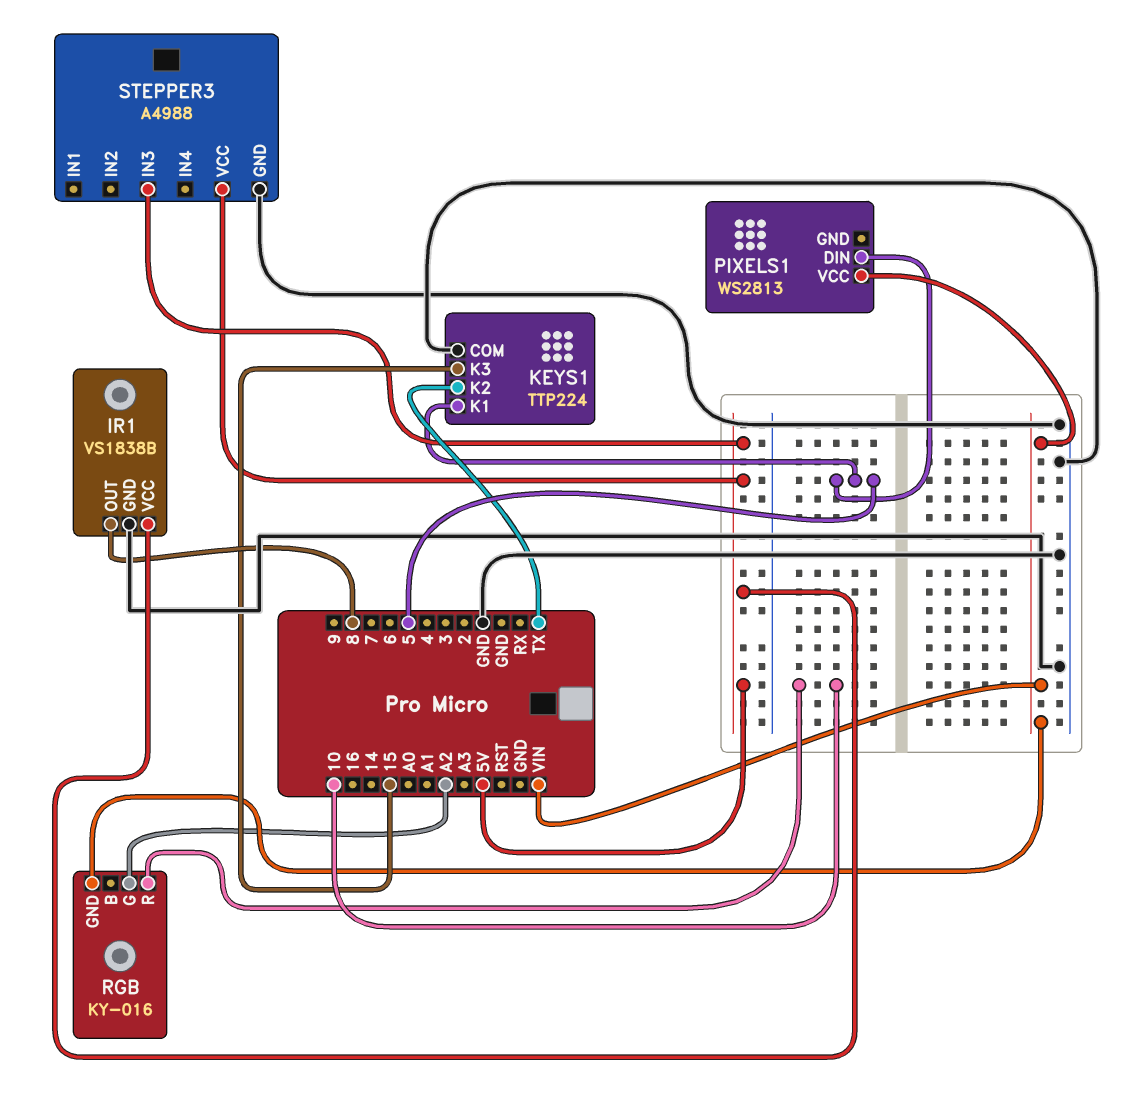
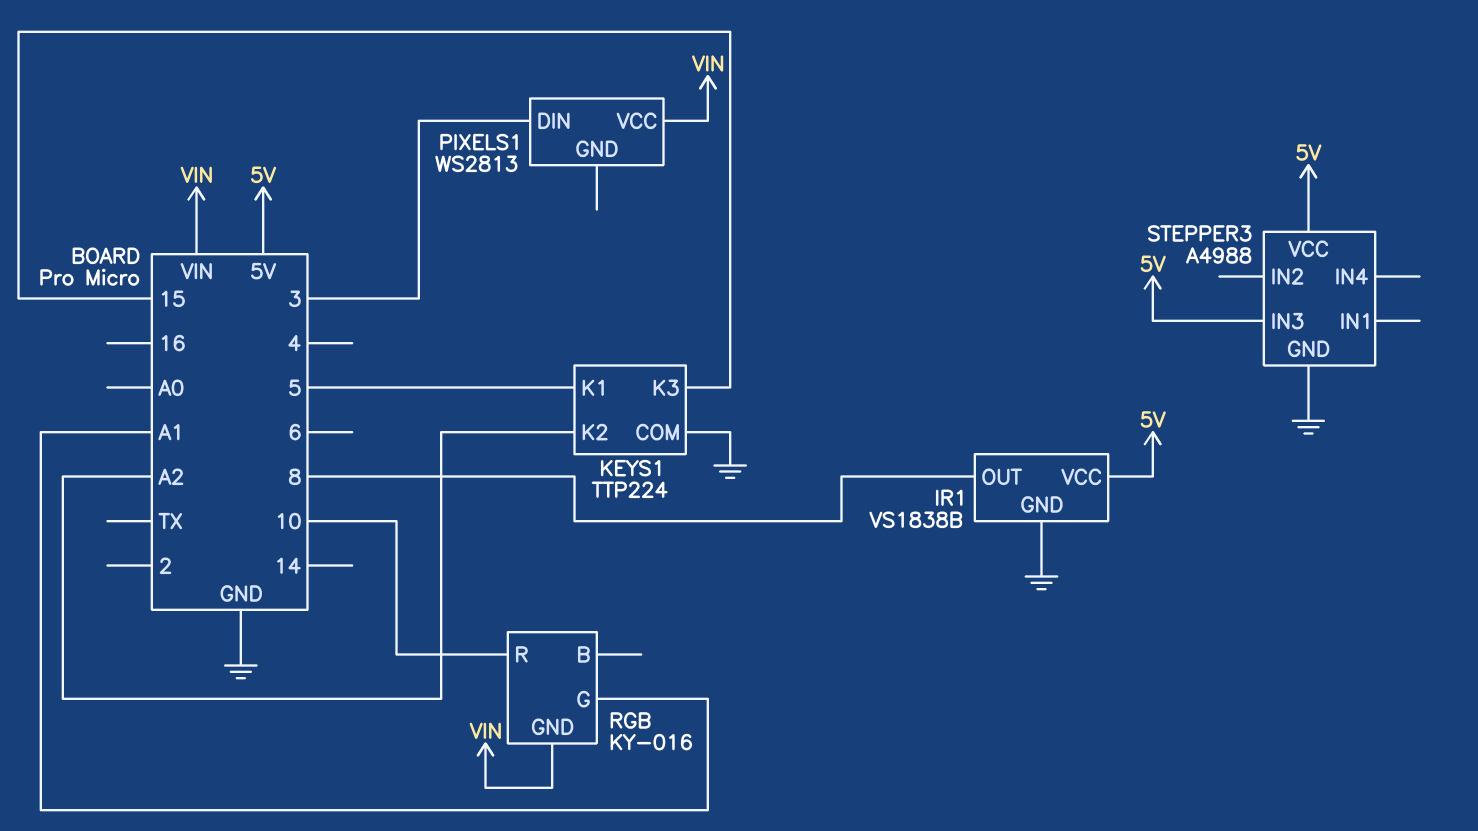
KEYS1 pin K2: TX -> A2
PIXELS1 pin DIN: 5 -> 3
RGB pin G: A2 -> A1

